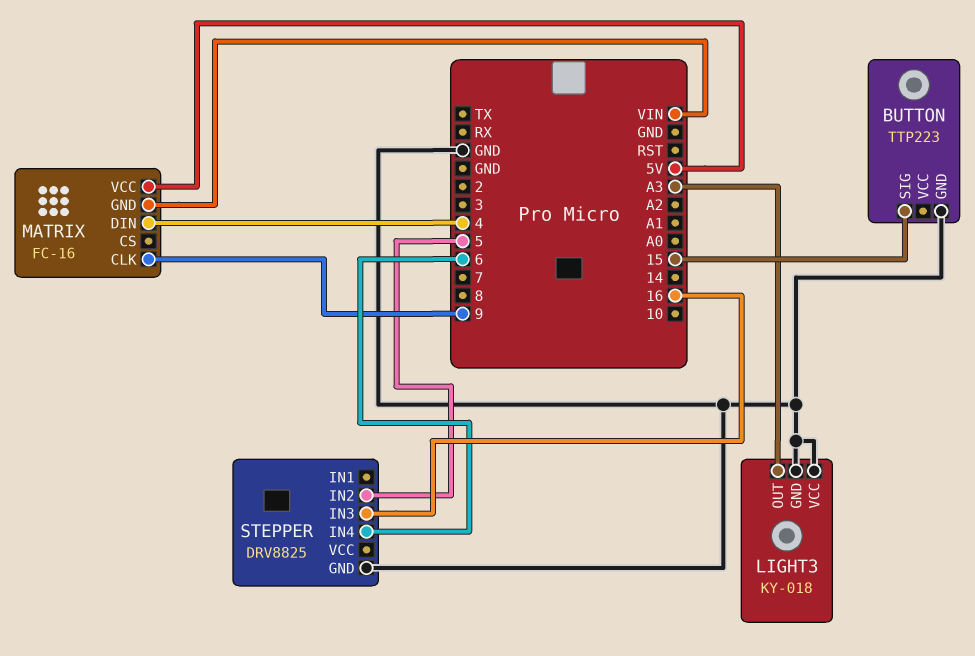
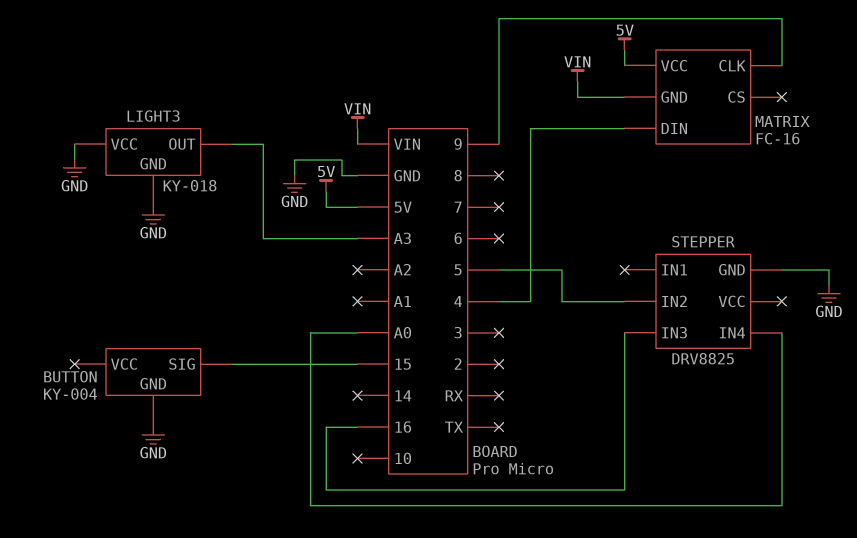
BUTTON: TTP223 -> KY-004
STEPPER pin IN4: 6 -> A0

